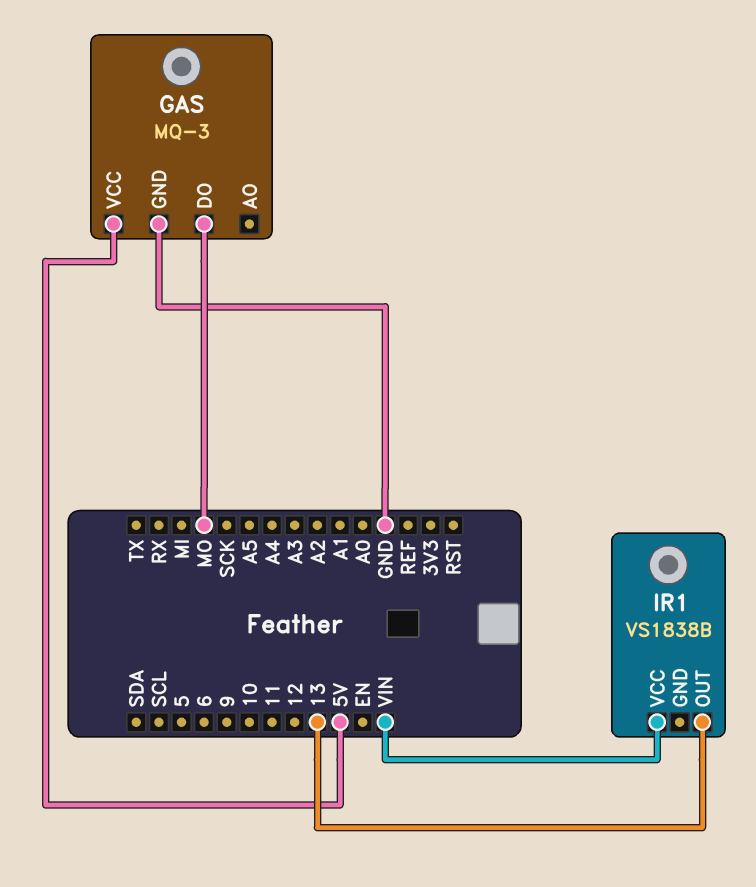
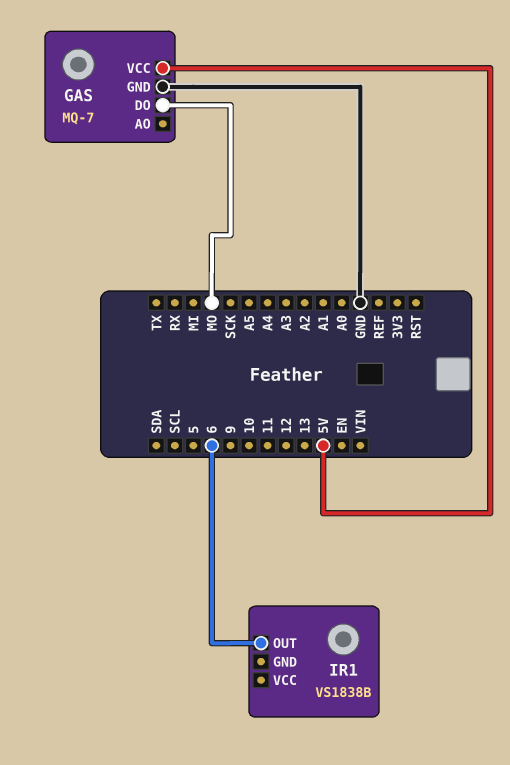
GAS: MQ-3 -> MQ-7
IR1 pin OUT: 13 -> 6
IR1 pin VCC: VIN -> none

